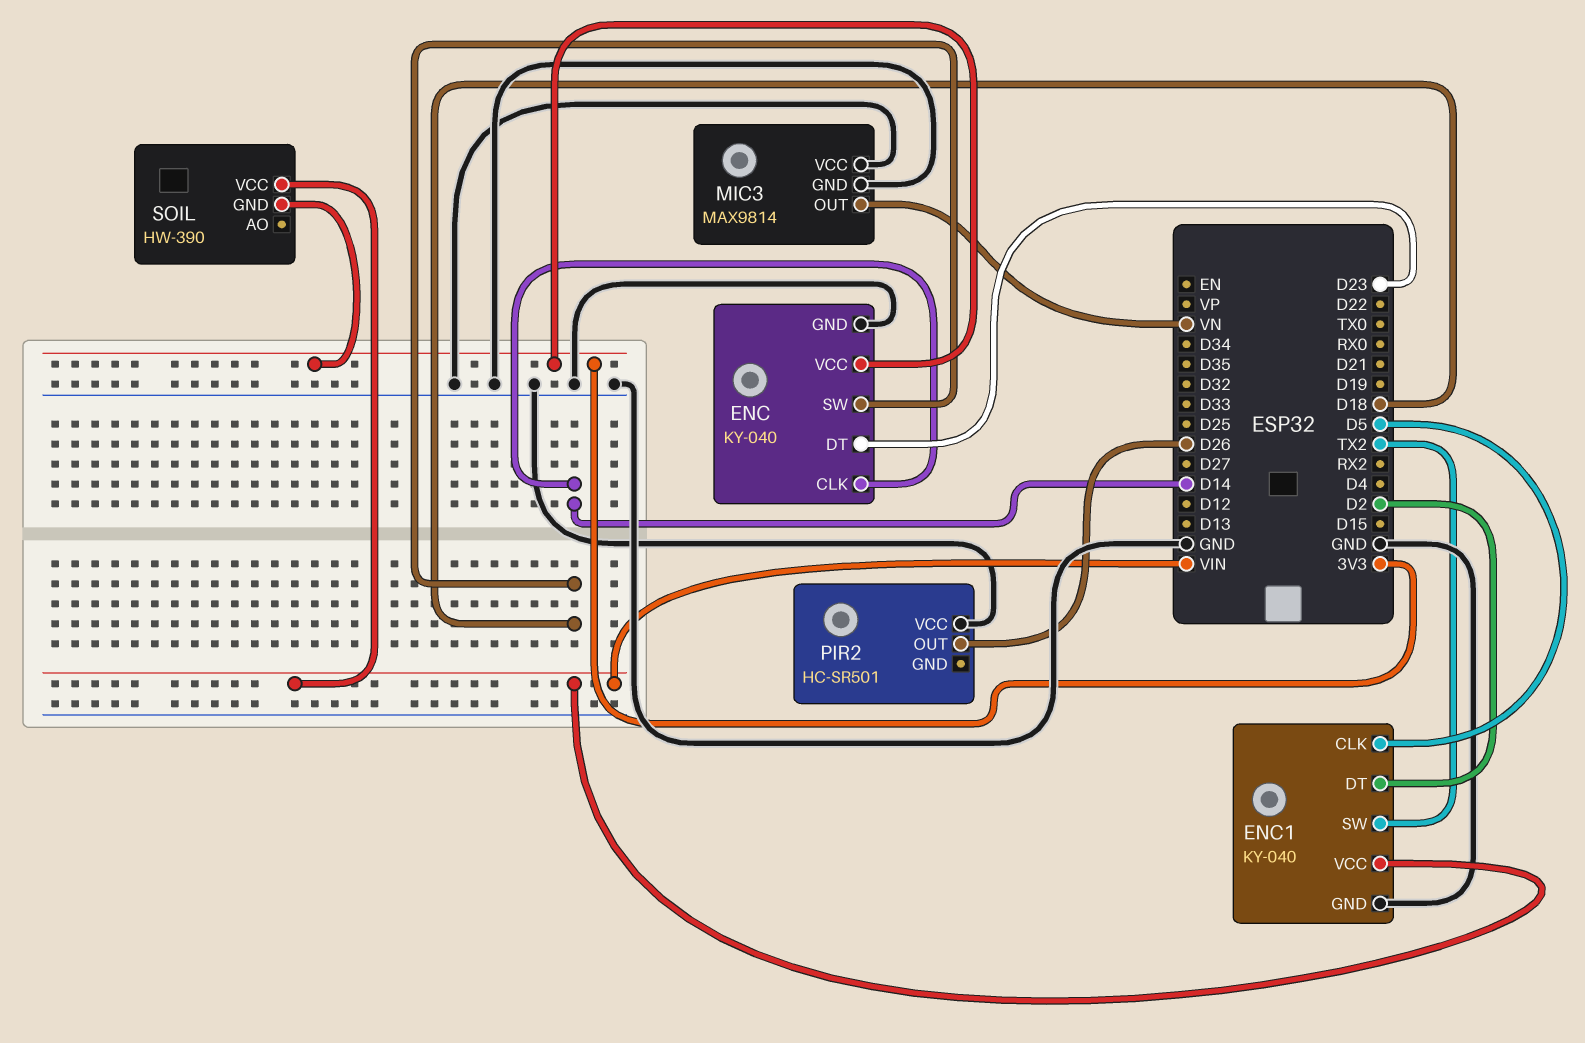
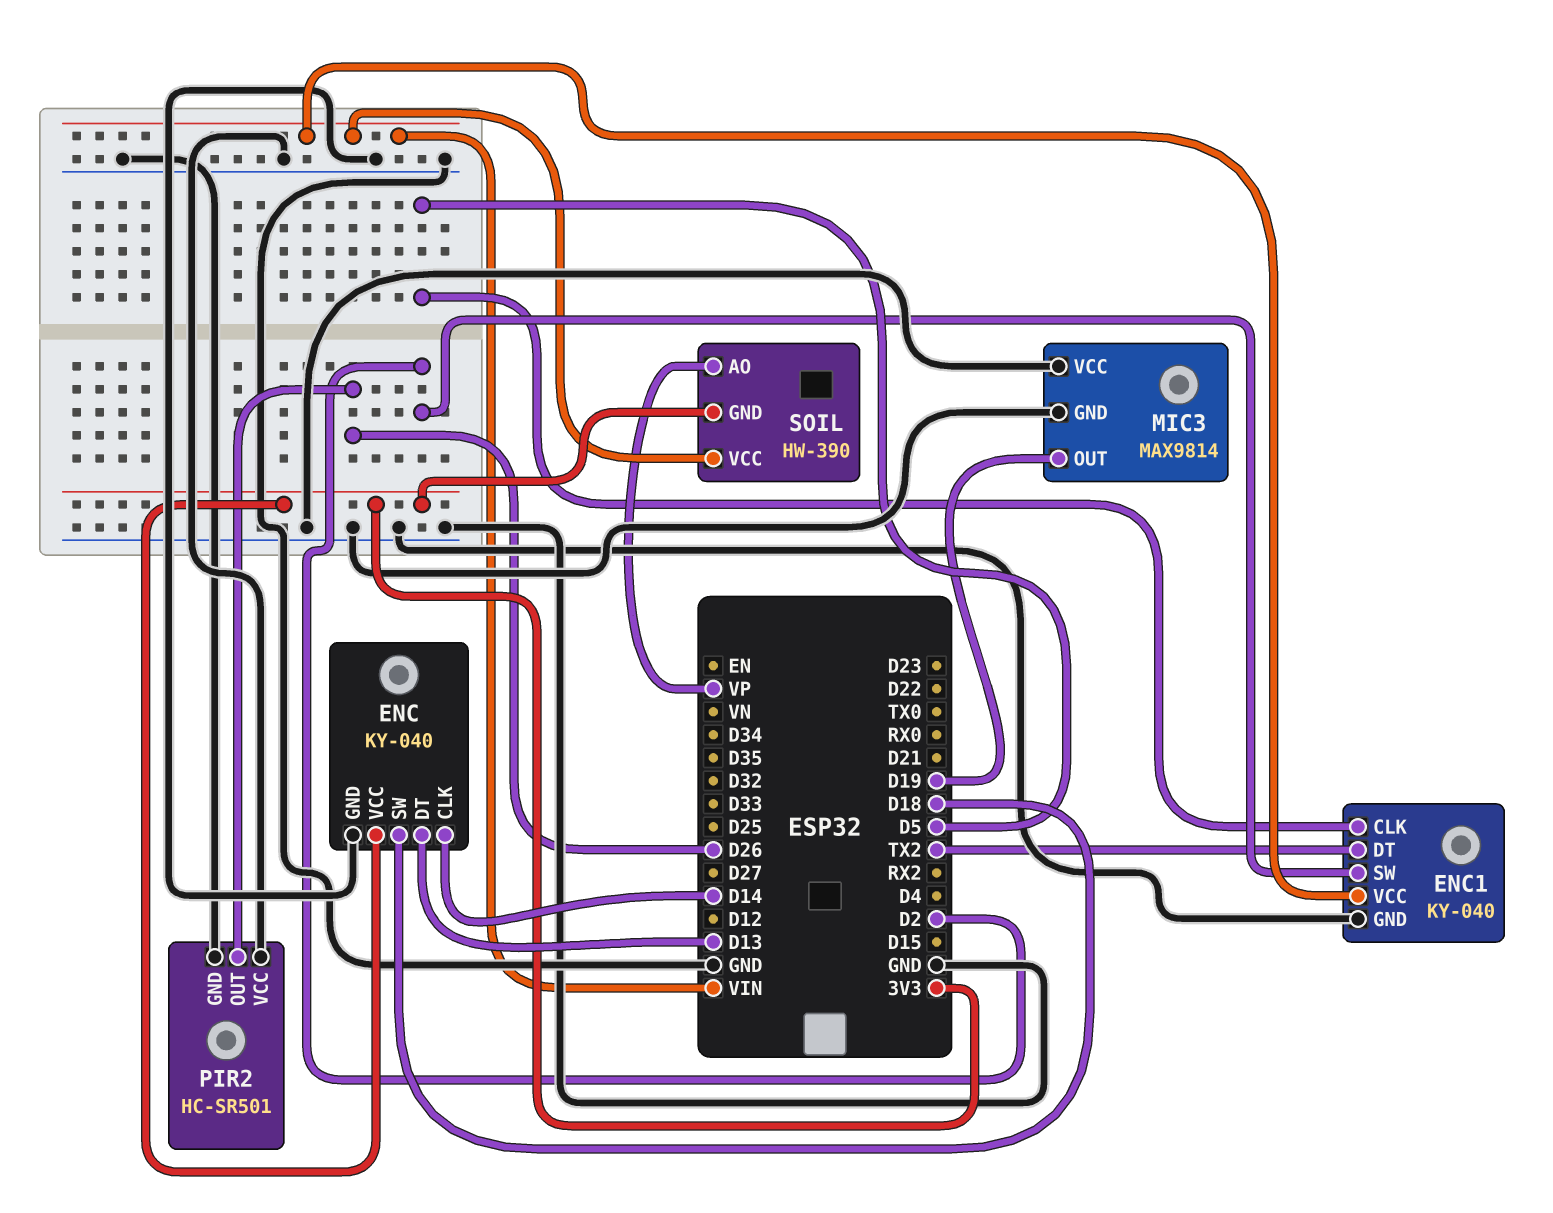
ENC pin DT: D23 -> D13
ENC1 pin DT: D2 -> TX2
ENC1 pin SW: TX2 -> D2
MIC3 pin OUT: VN -> D19
PIR2 pin GND: none -> GND
SOIL pin AO: none -> VP

